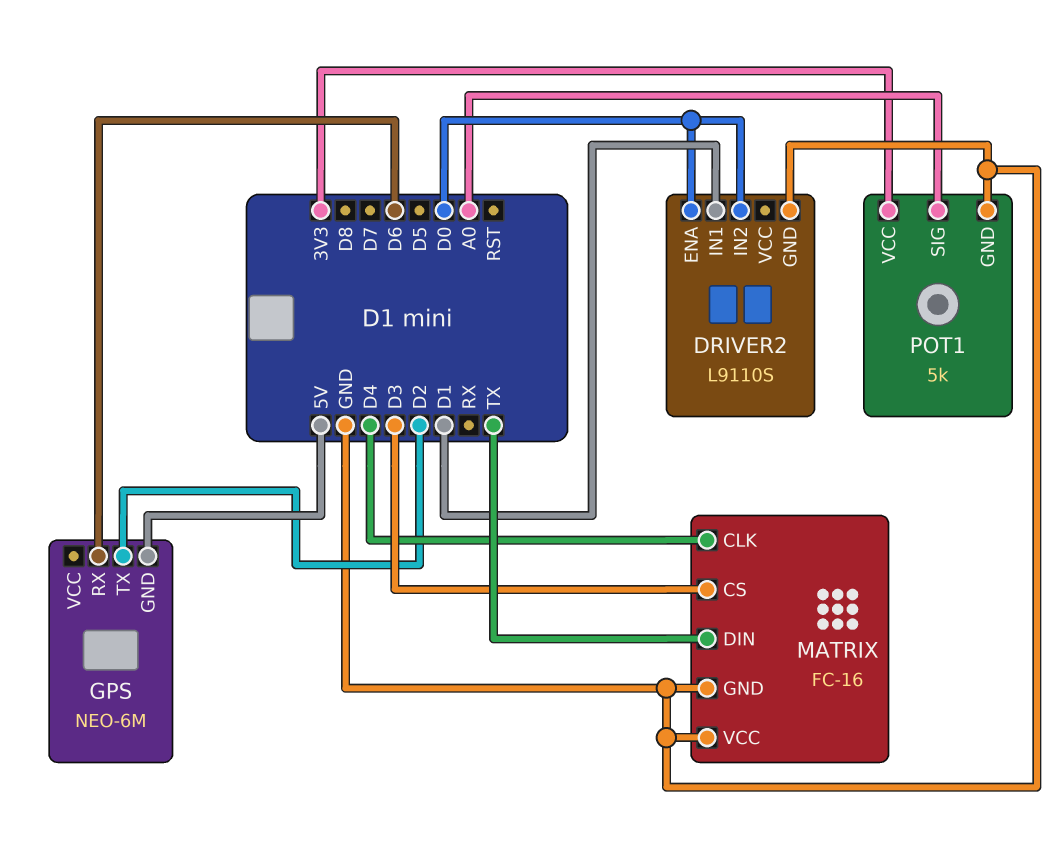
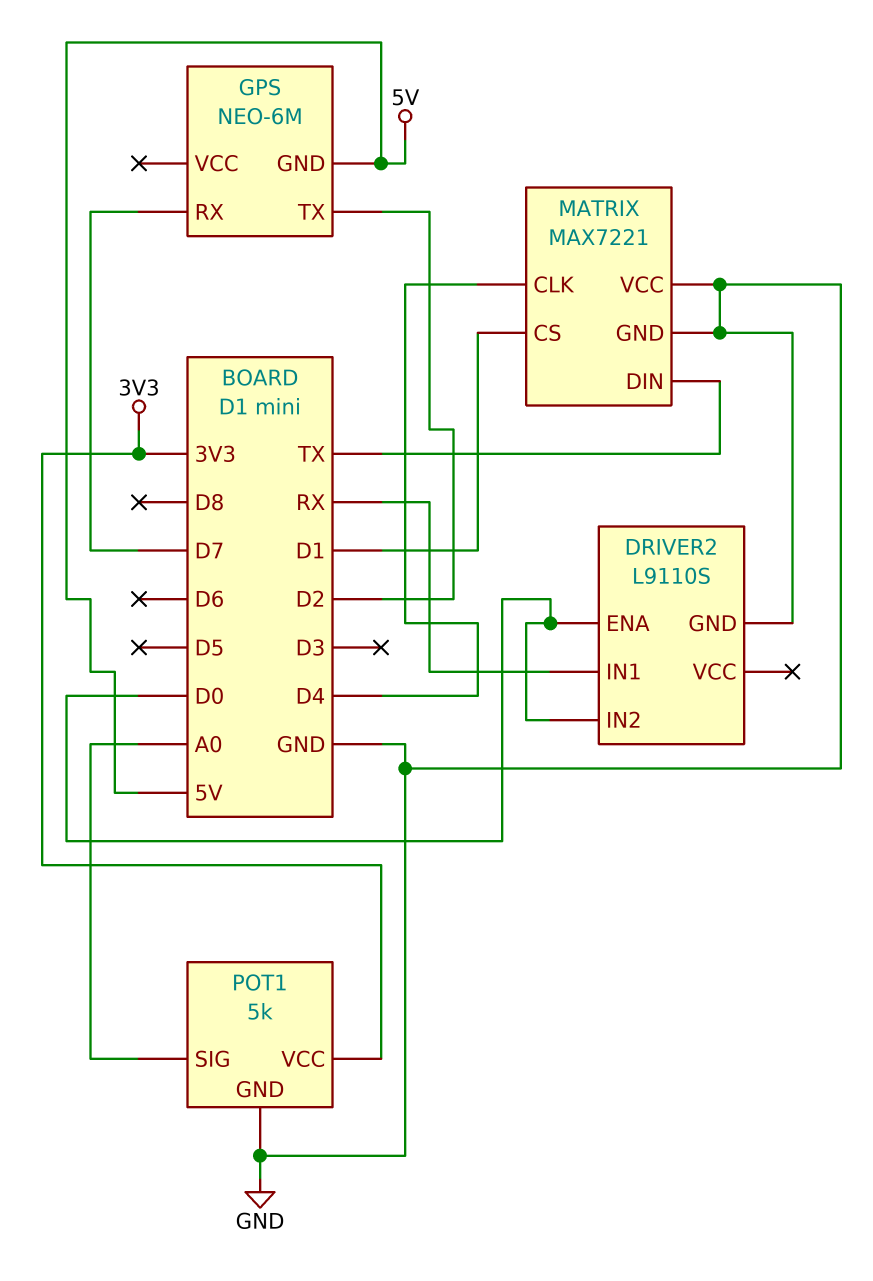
DRIVER2 pin IN1: D1 -> RX
GPS pin RX: D6 -> D7
MATRIX: FC-16 -> MAX7221
MATRIX pin CS: D3 -> D1

